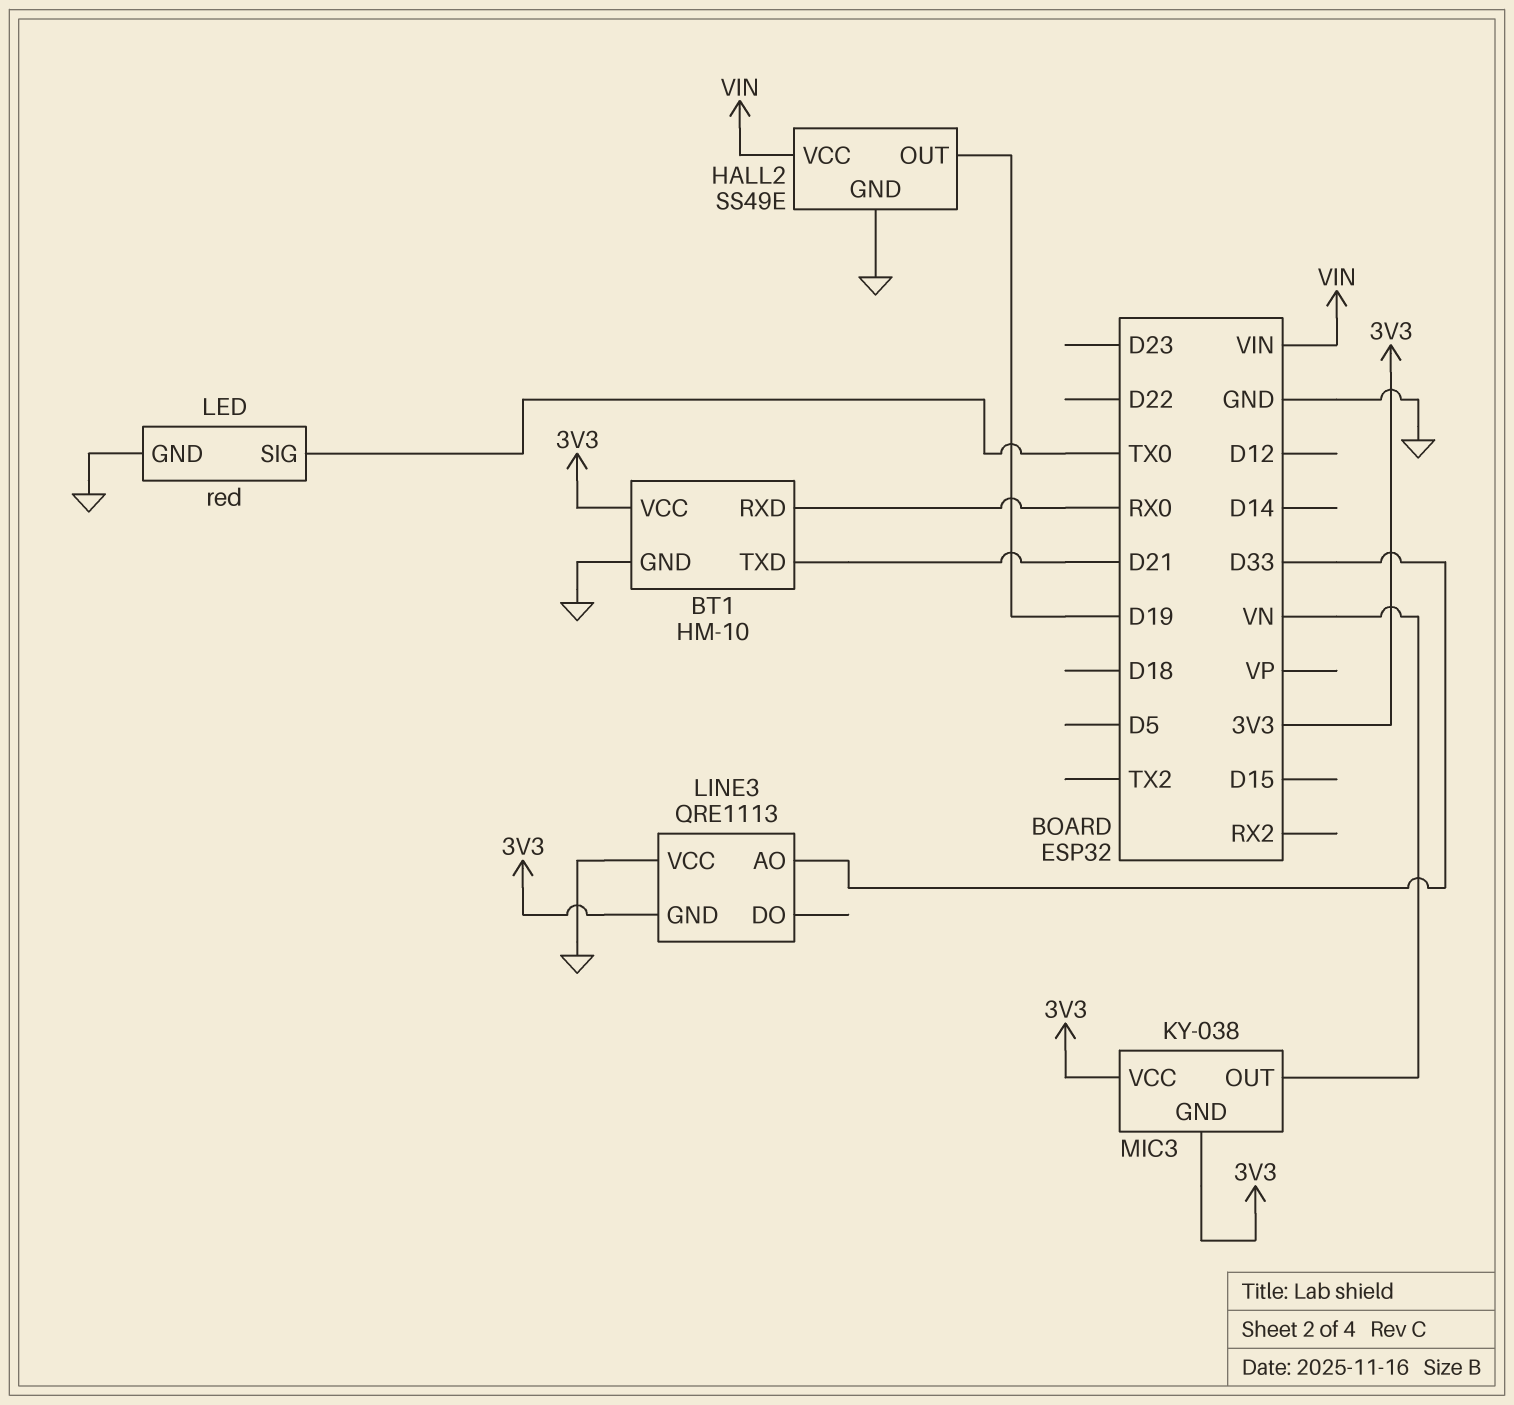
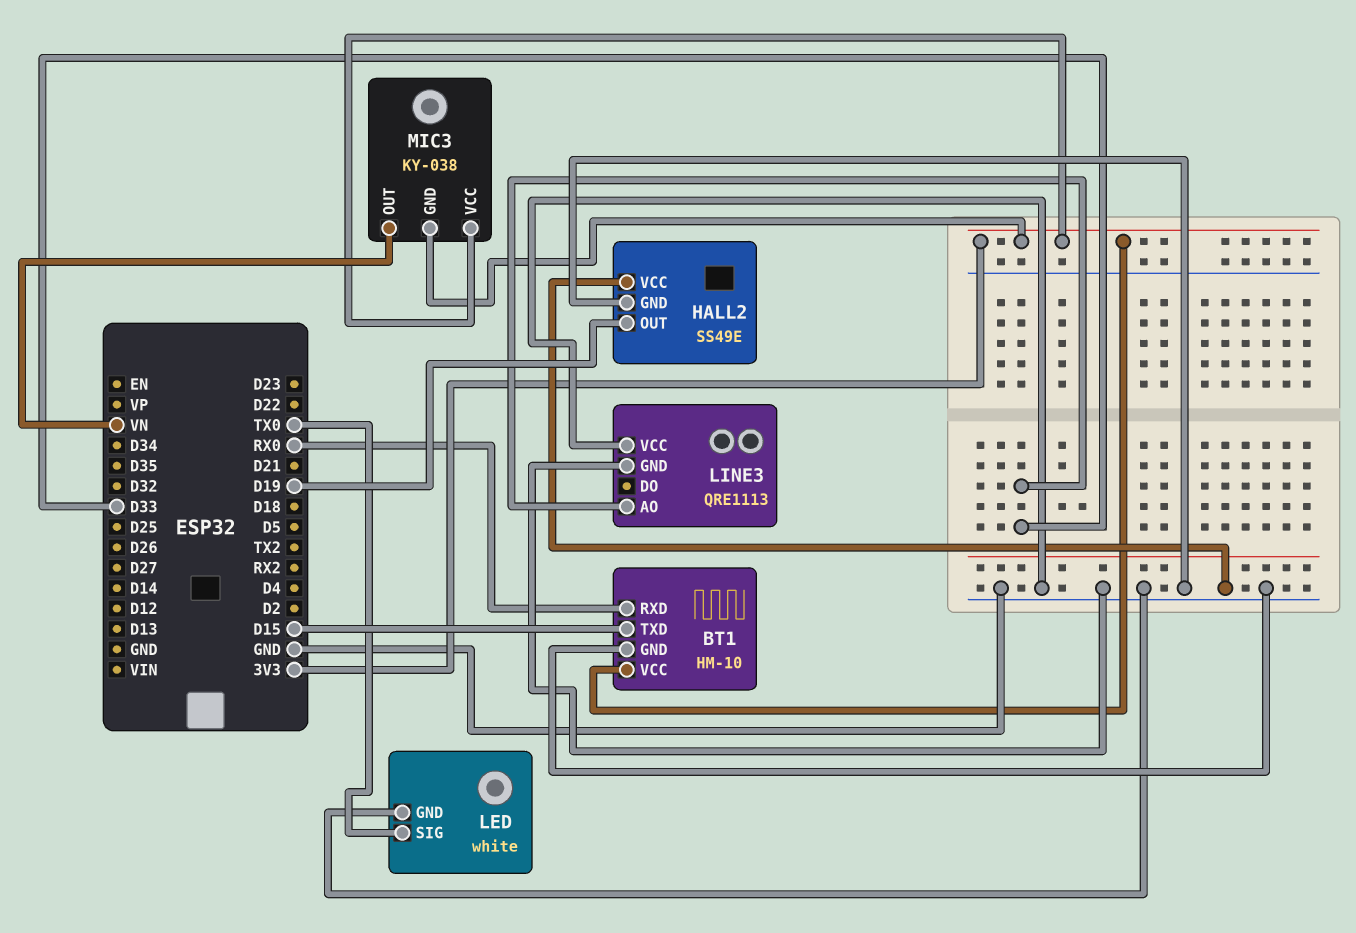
BT1 pin TXD: D21 -> D15
HALL2 pin VCC: VIN -> GND
LED: red -> white
LINE3 pin GND: 3V3 -> GND

